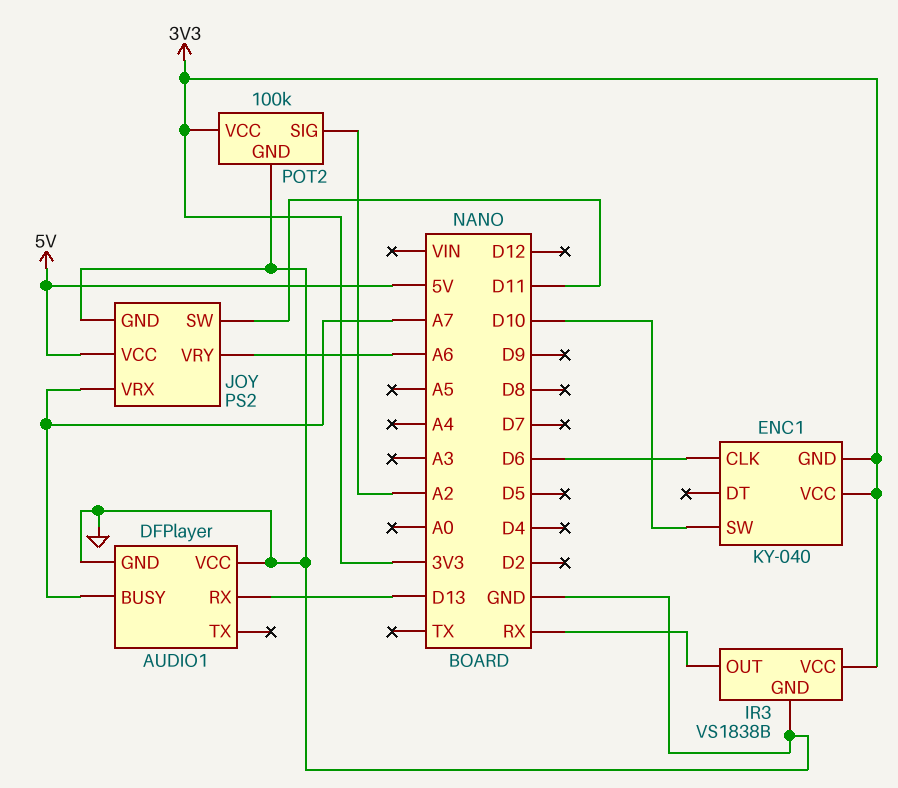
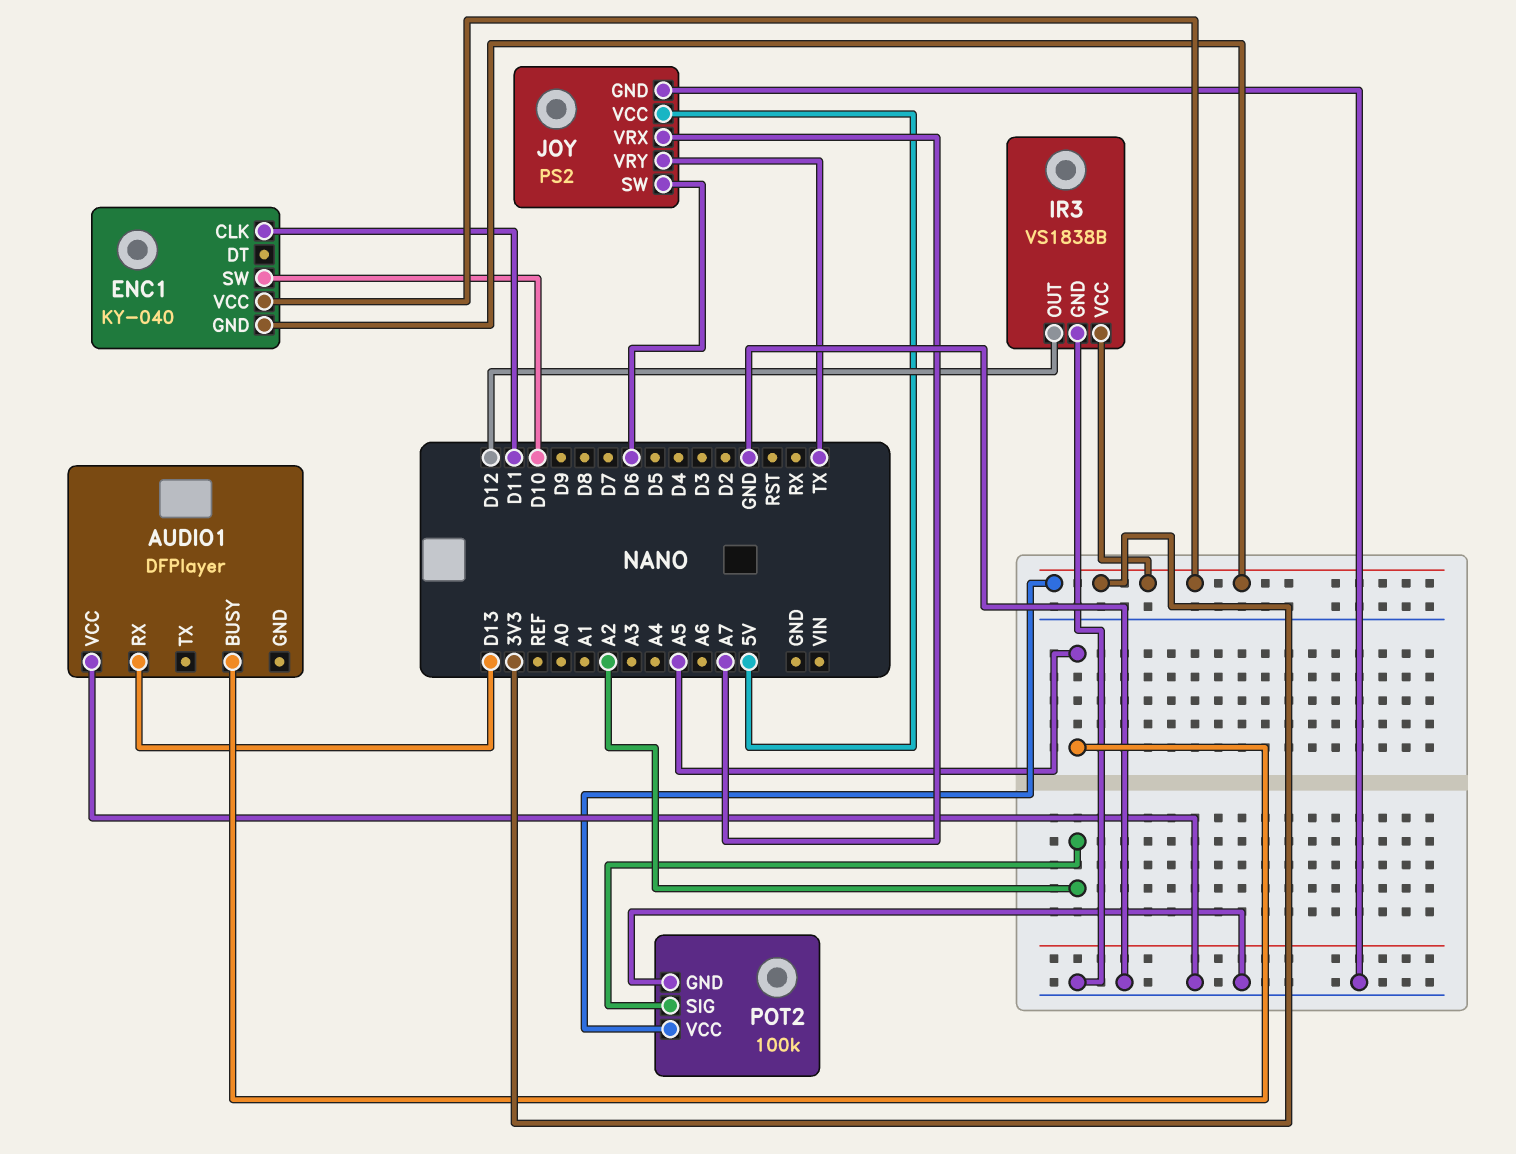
AUDIO1 pin BUSY: A7 -> A5
AUDIO1 pin GND: GND -> none
ENC1 pin CLK: D6 -> D11
IR3 pin OUT: RX -> D12
JOY pin SW: D11 -> D6
JOY pin VRY: A6 -> TX

